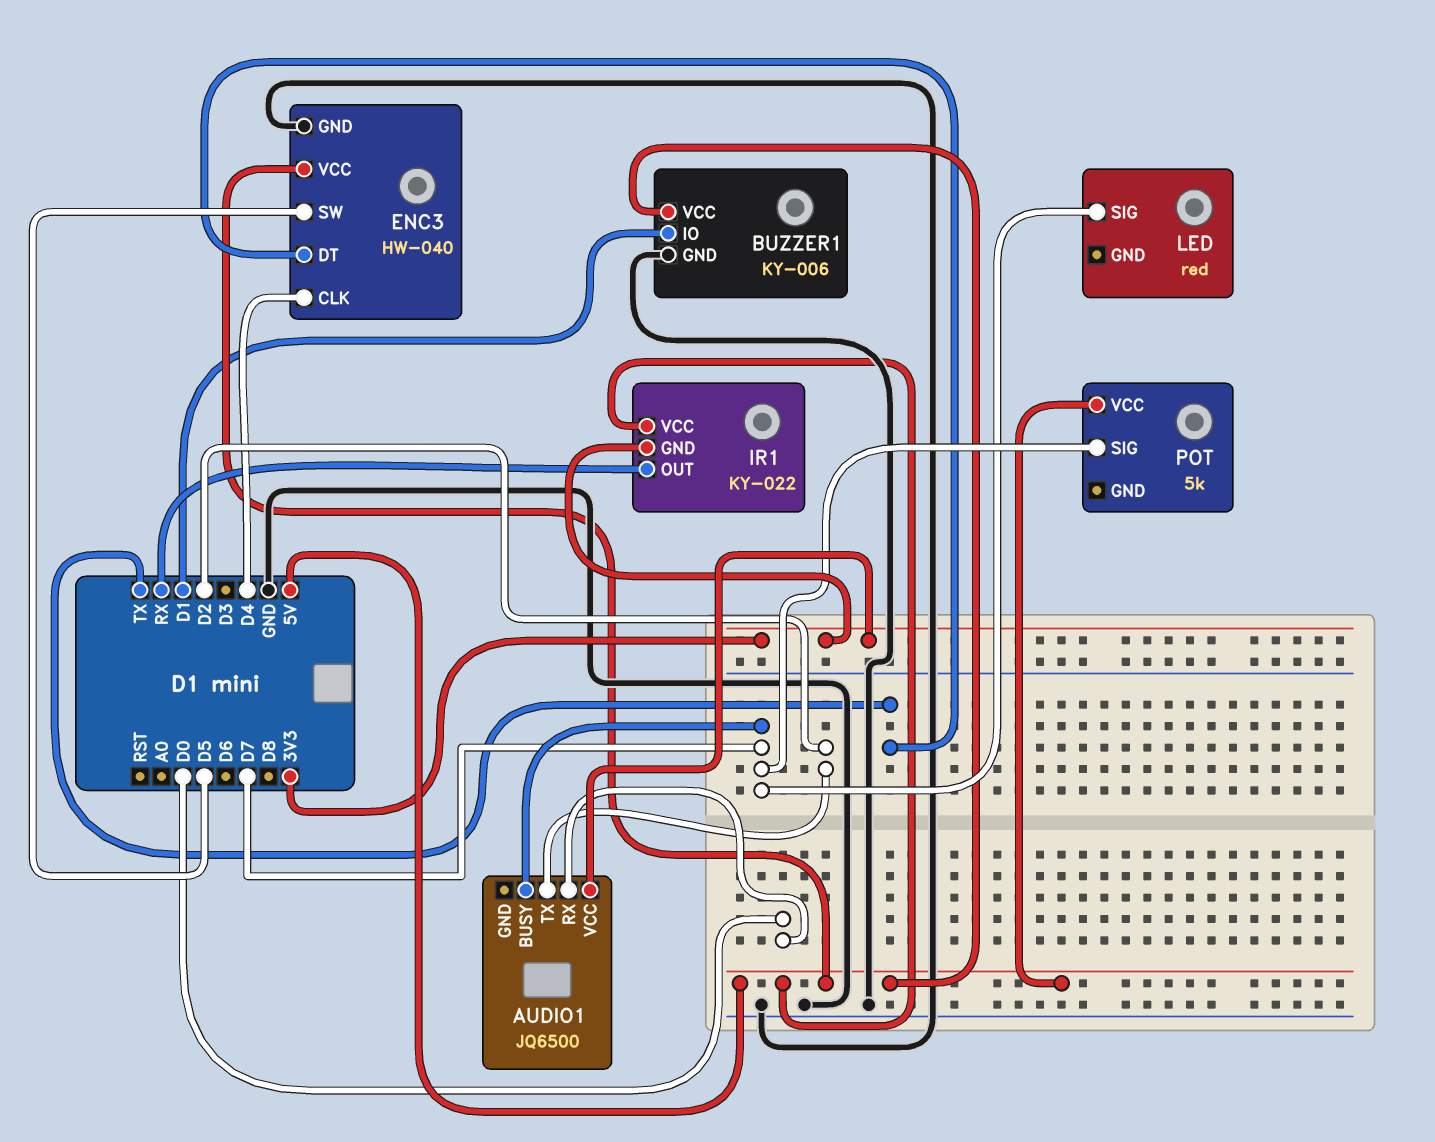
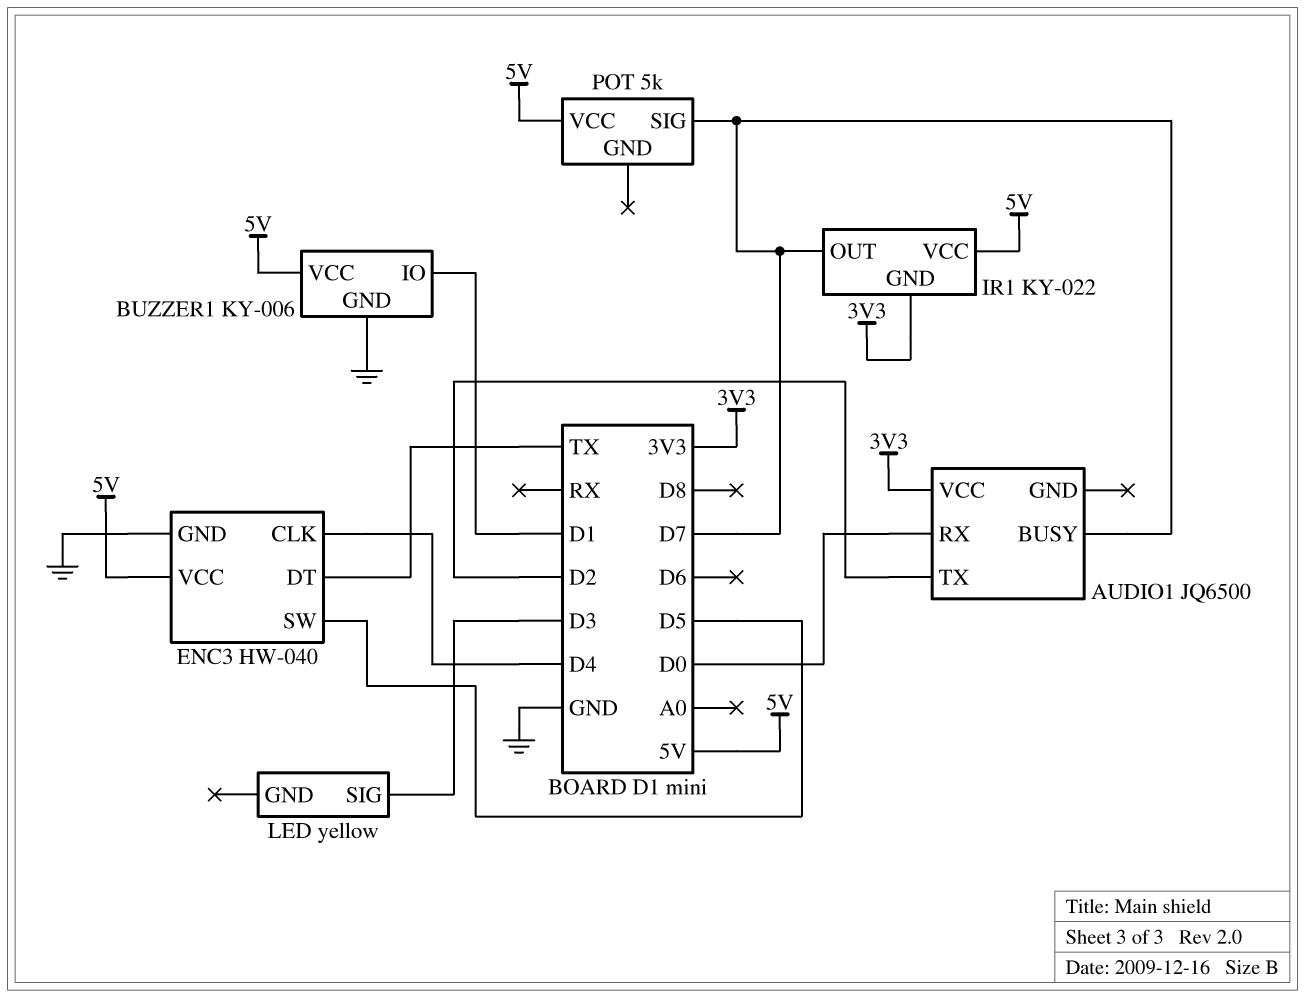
IR1 pin OUT: RX -> D7
LED: red -> yellow
LED pin SIG: D7 -> D3

